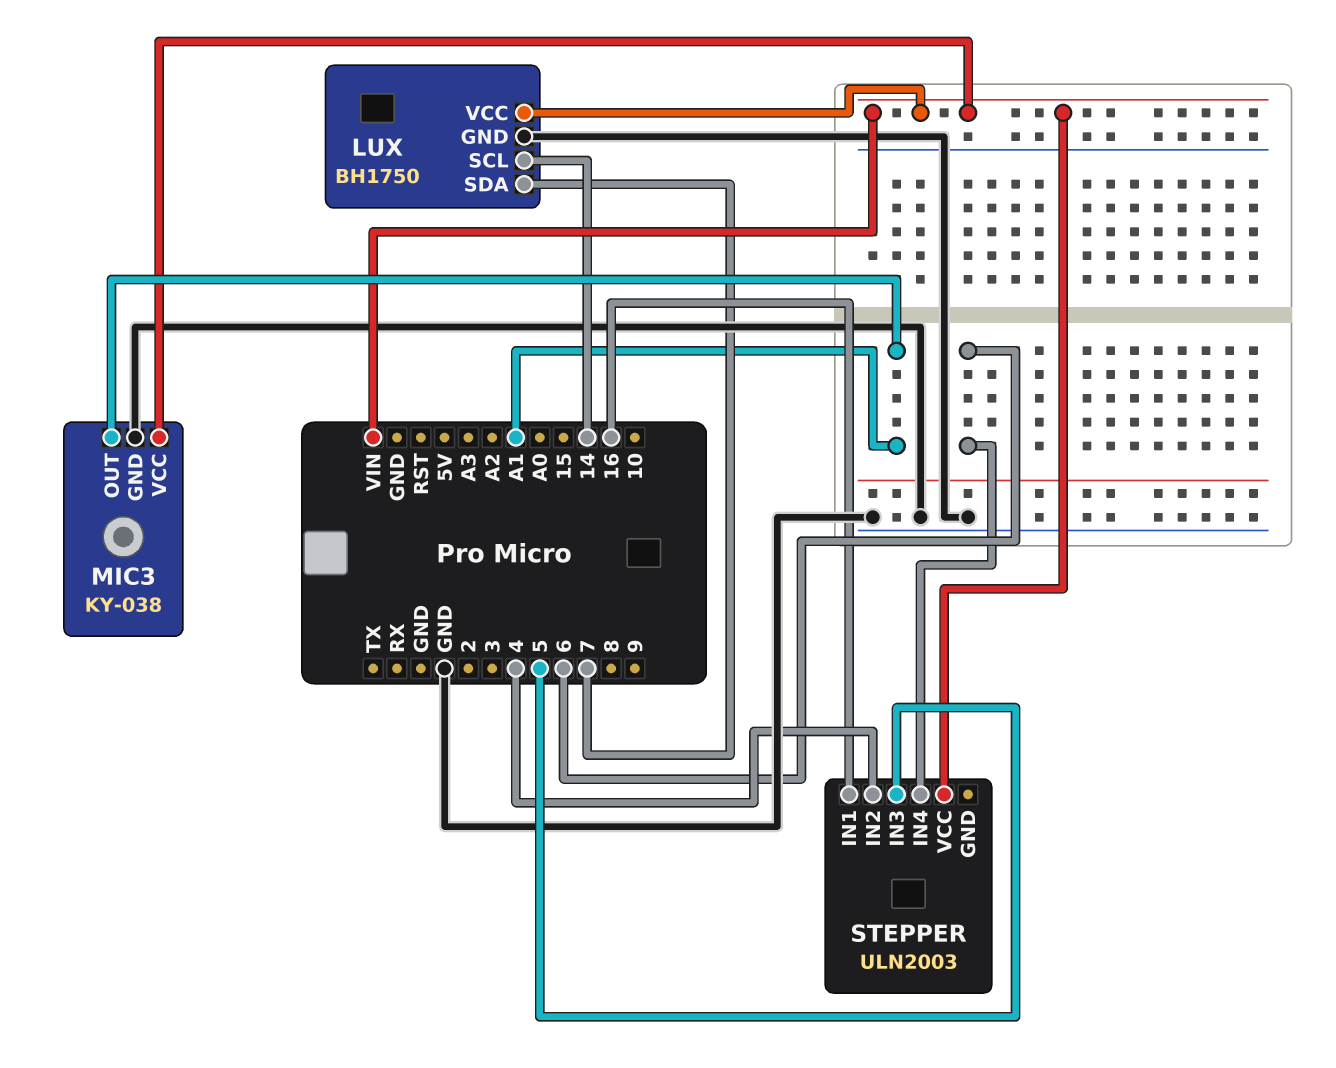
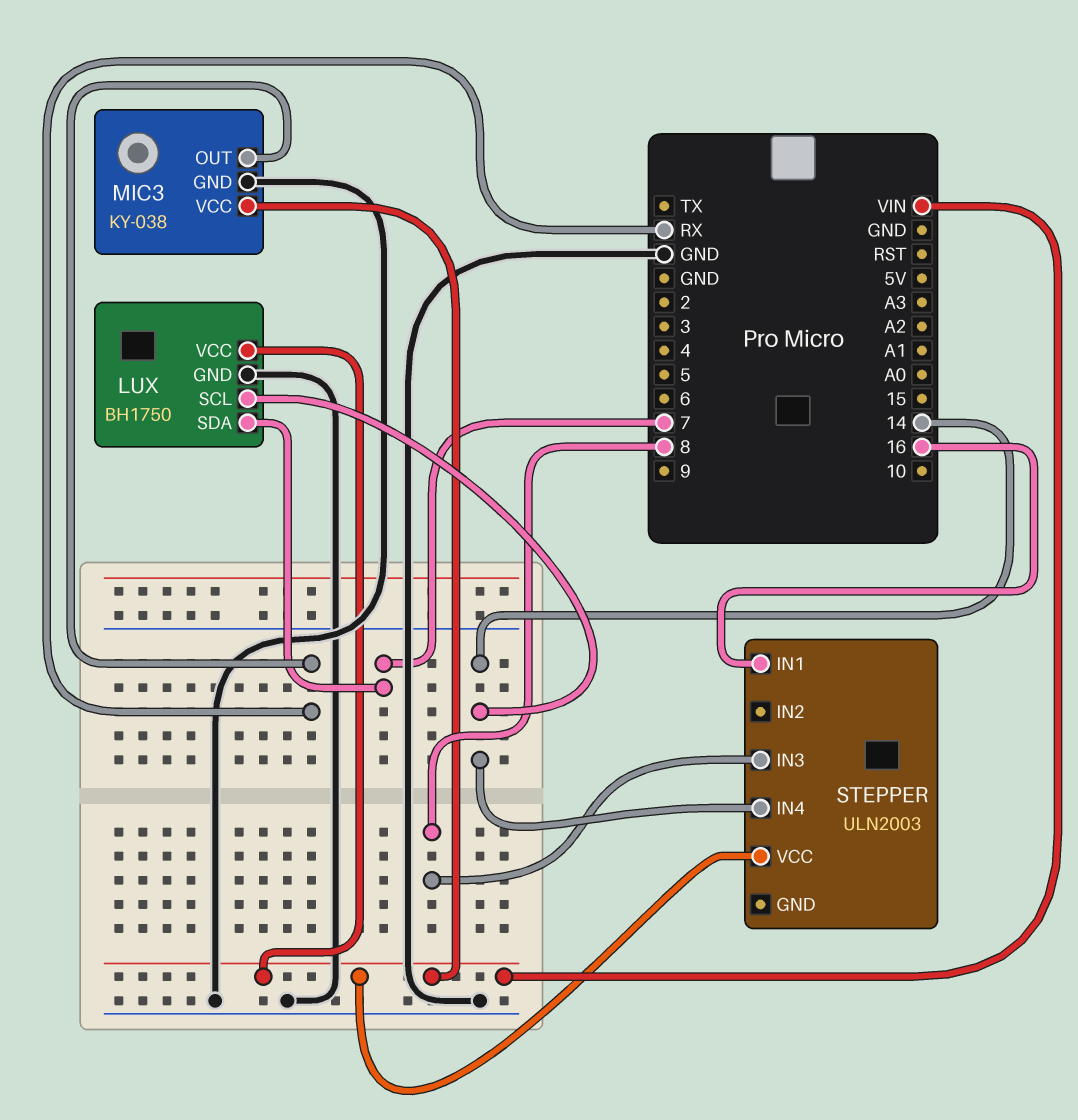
MIC3 pin OUT: A1 -> RX
STEPPER pin IN2: 4 -> none
STEPPER pin IN3: 5 -> 8
STEPPER pin IN4: 6 -> 14

